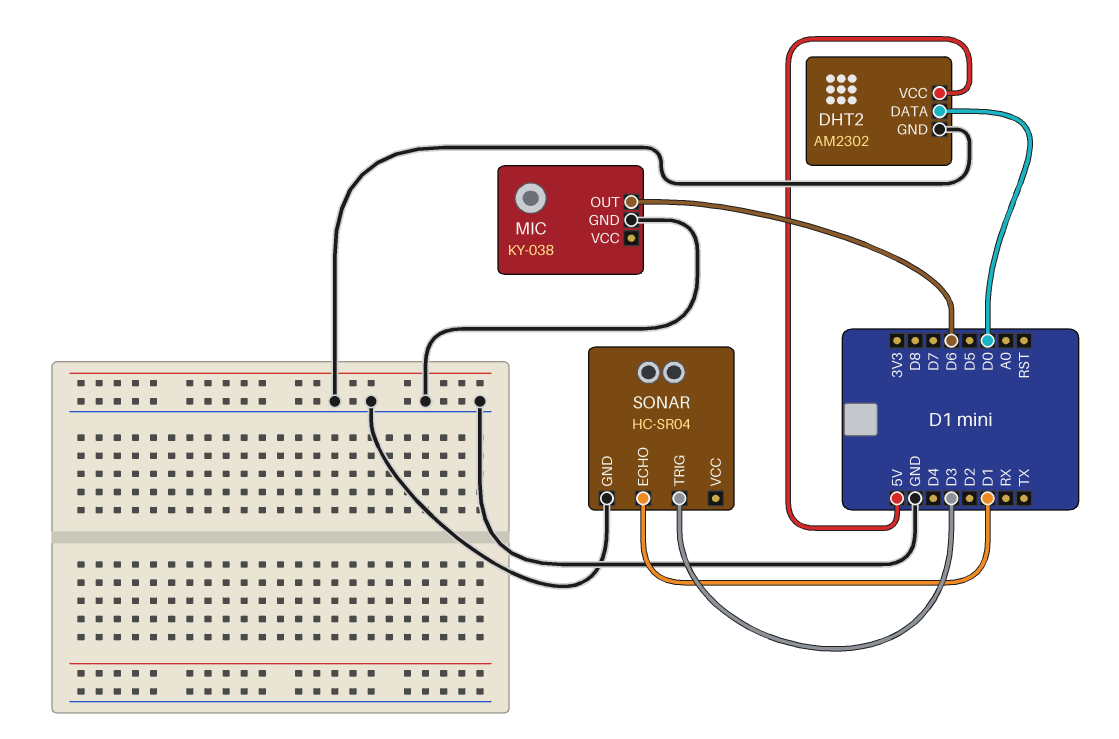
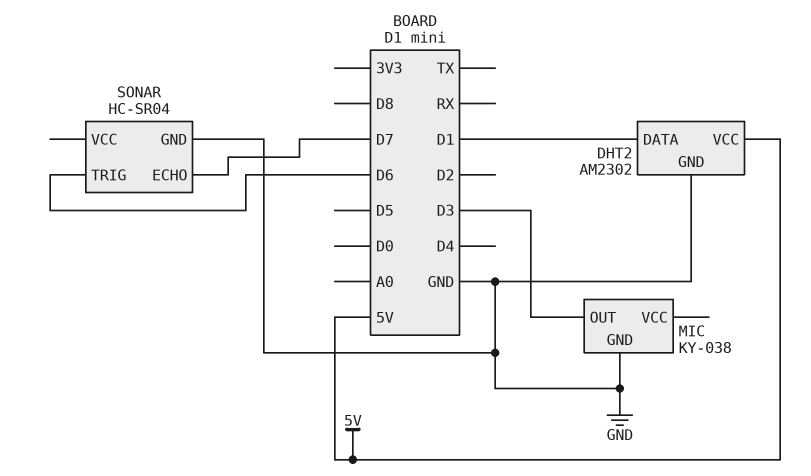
DHT2 pin DATA: D0 -> D1
MIC pin OUT: D6 -> D3
SONAR pin ECHO: D1 -> D7
SONAR pin TRIG: D3 -> D6

